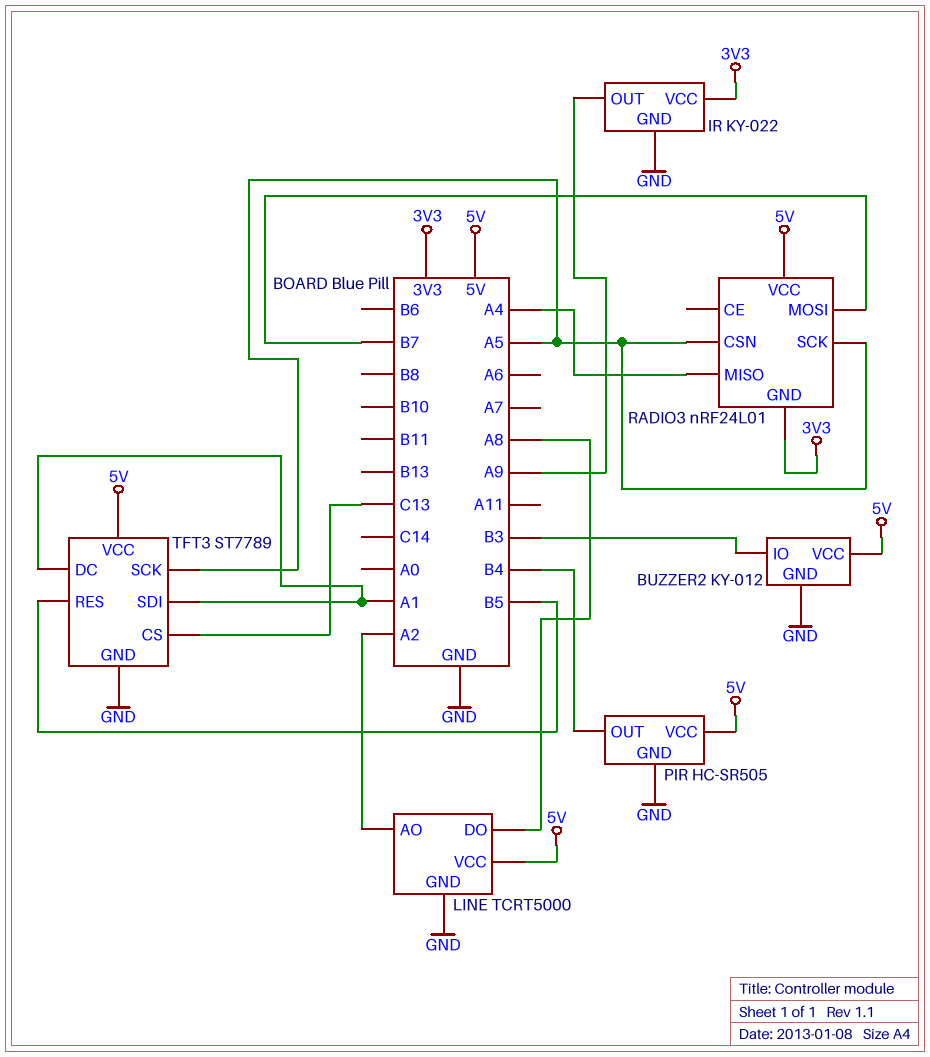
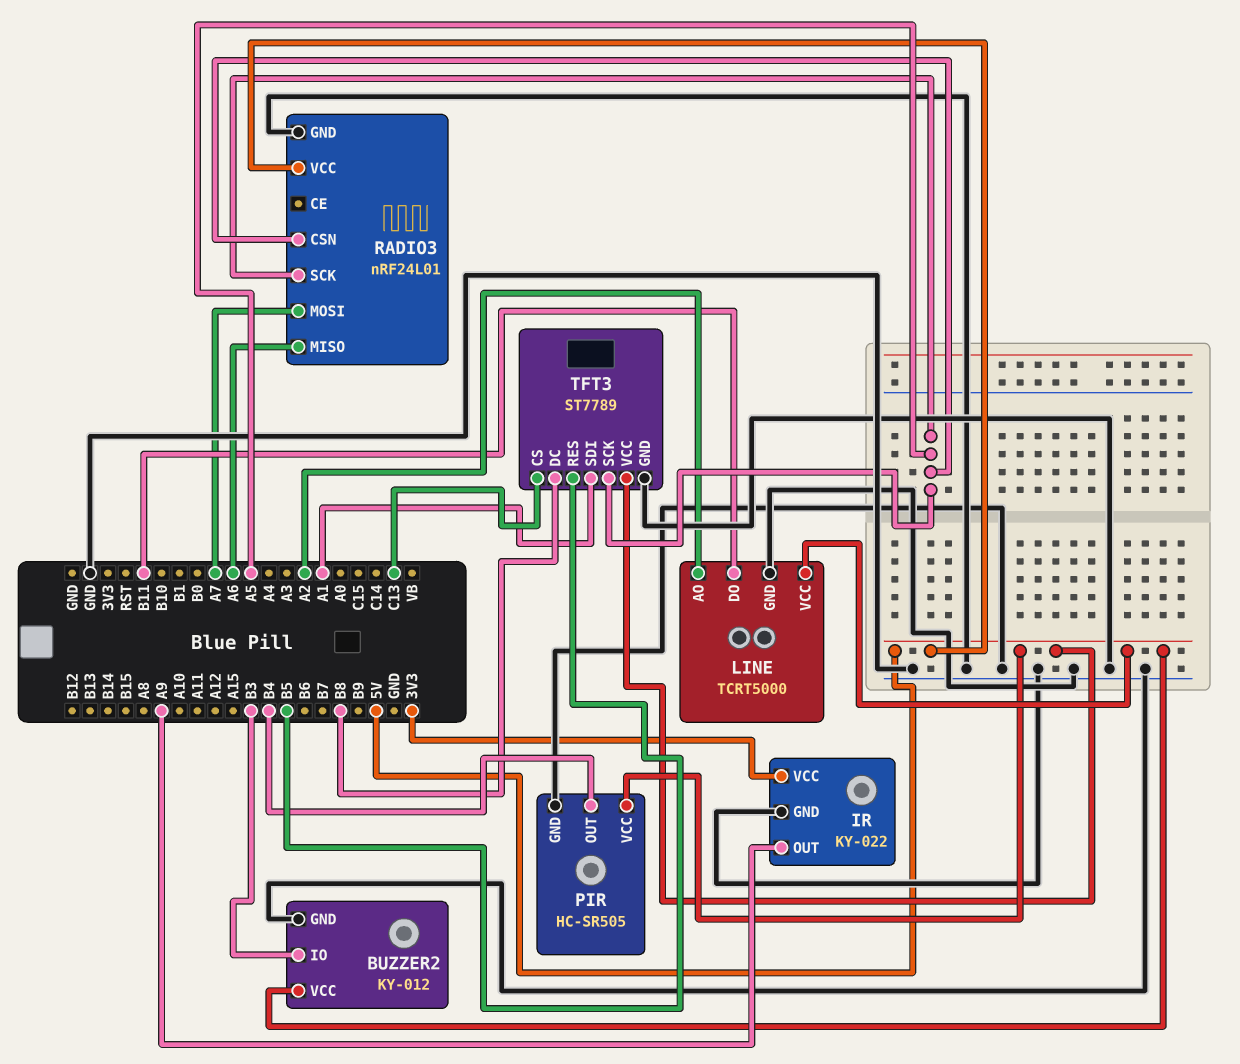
LINE pin DO: A8 -> B11
RADIO3 pin GND: 3V3 -> GND
RADIO3 pin MISO: A4 -> A6
RADIO3 pin MOSI: B7 -> A7
TFT3 pin DC: A1 -> B8

